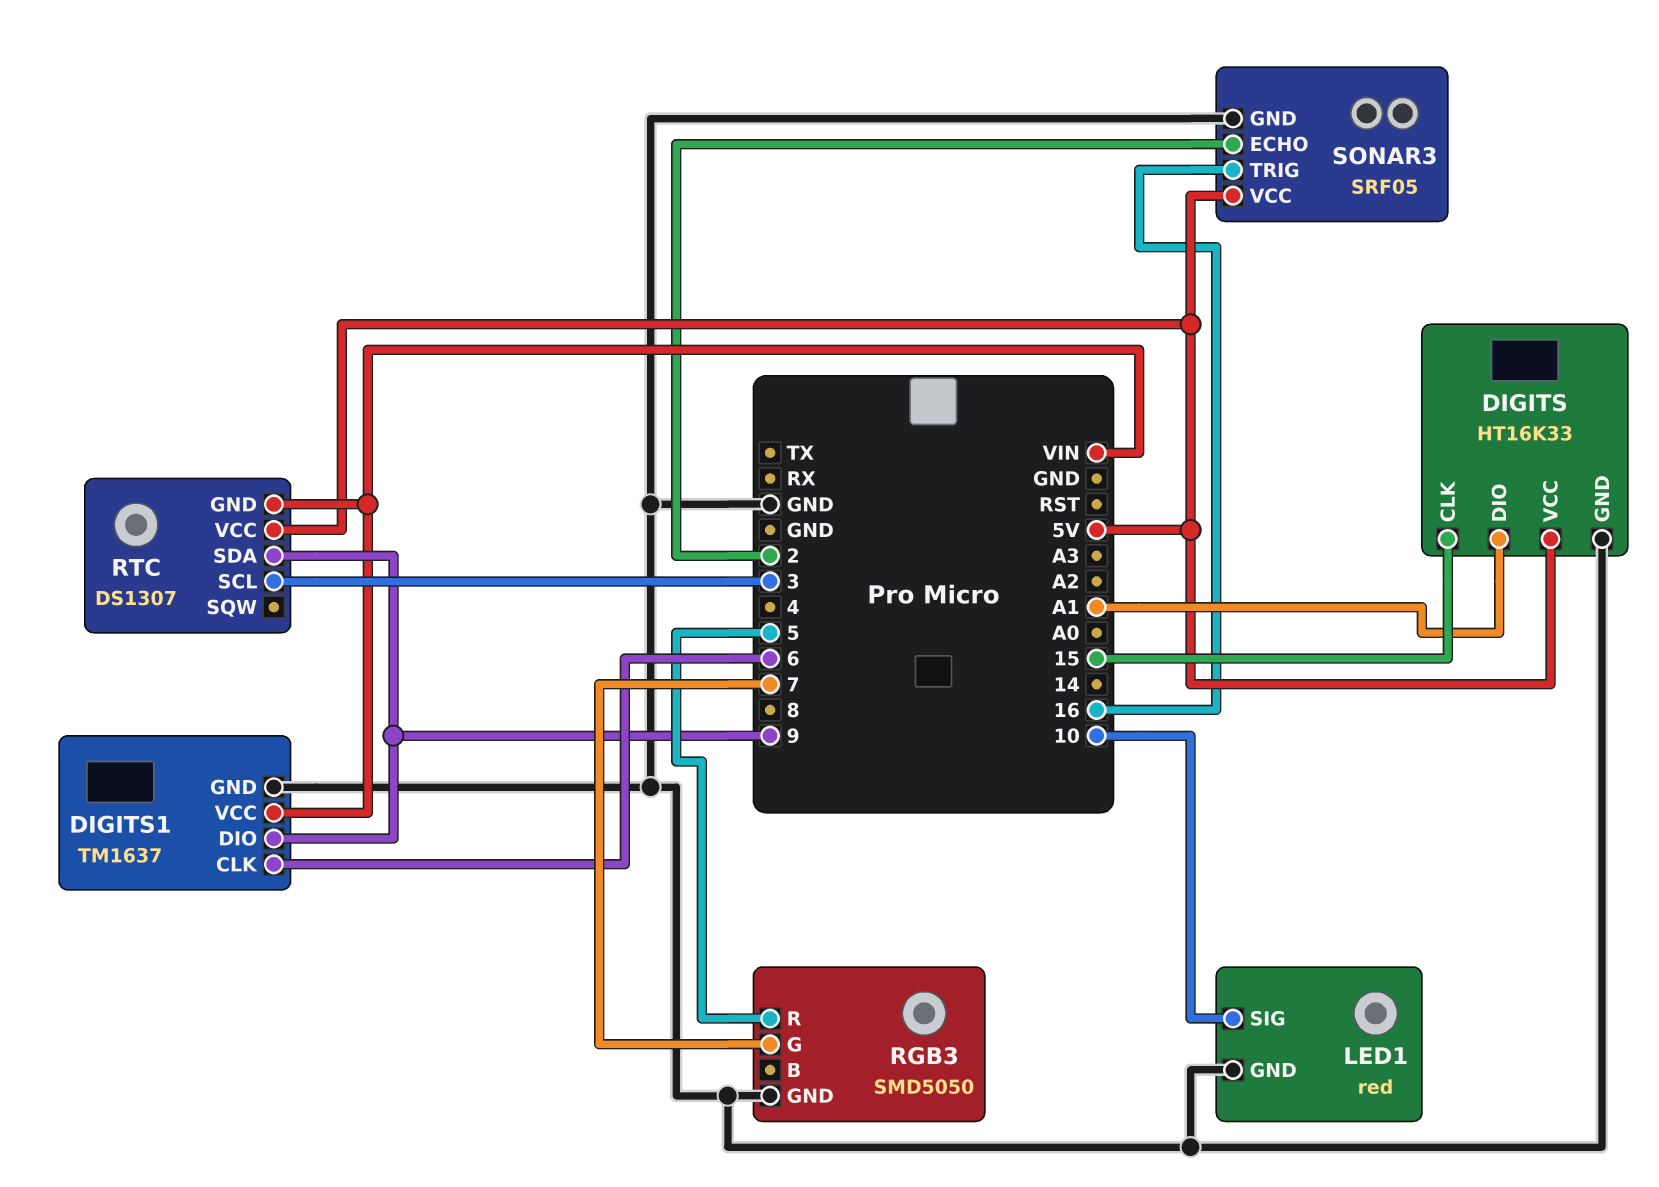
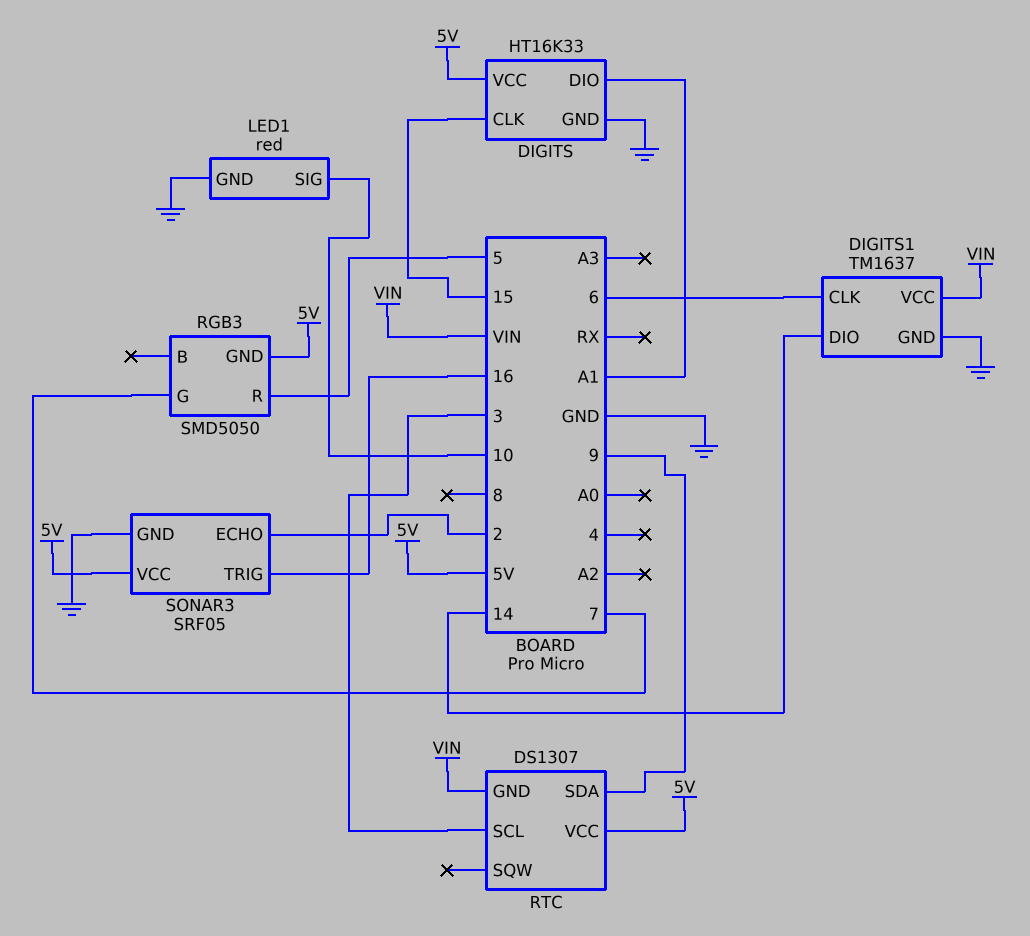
DIGITS1 pin DIO: 9 -> 14
RGB3 pin GND: GND -> 5V

